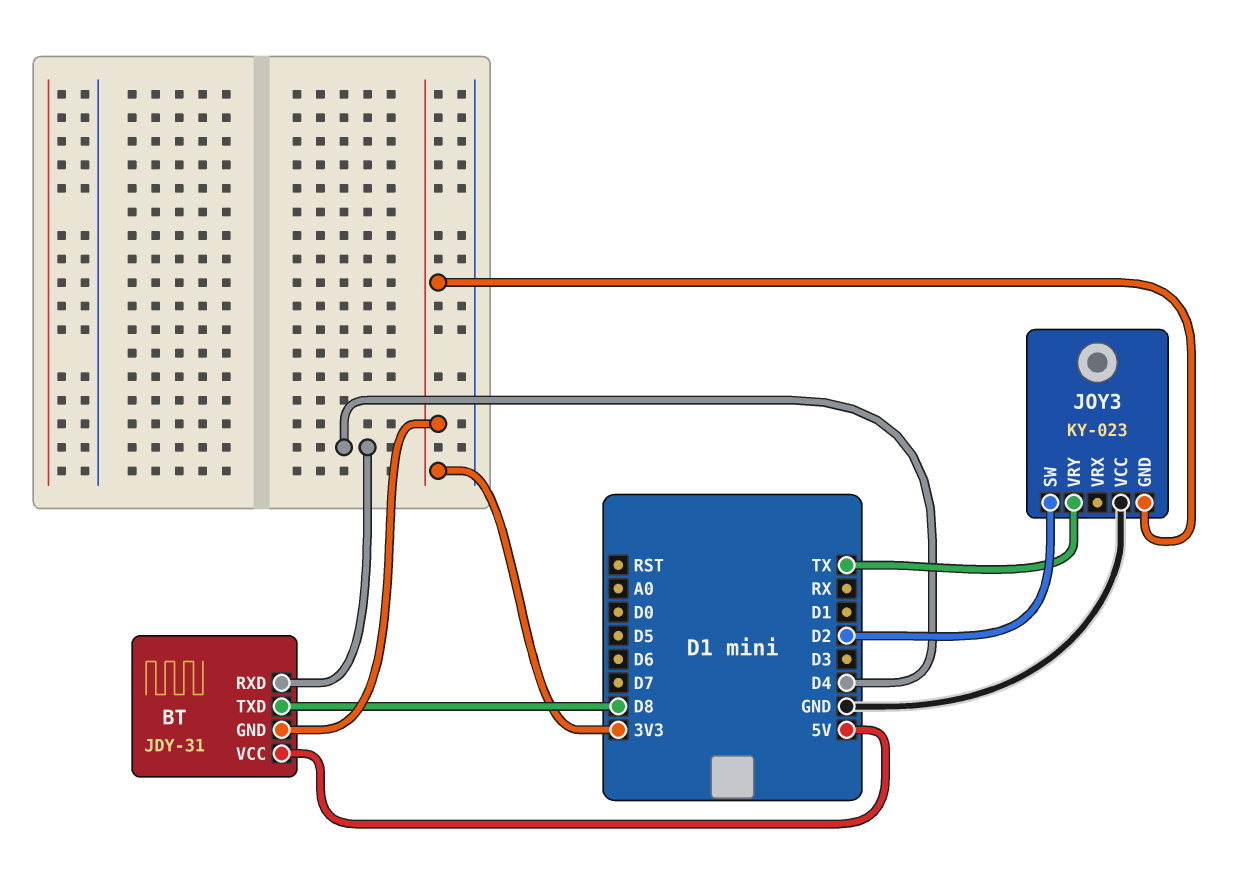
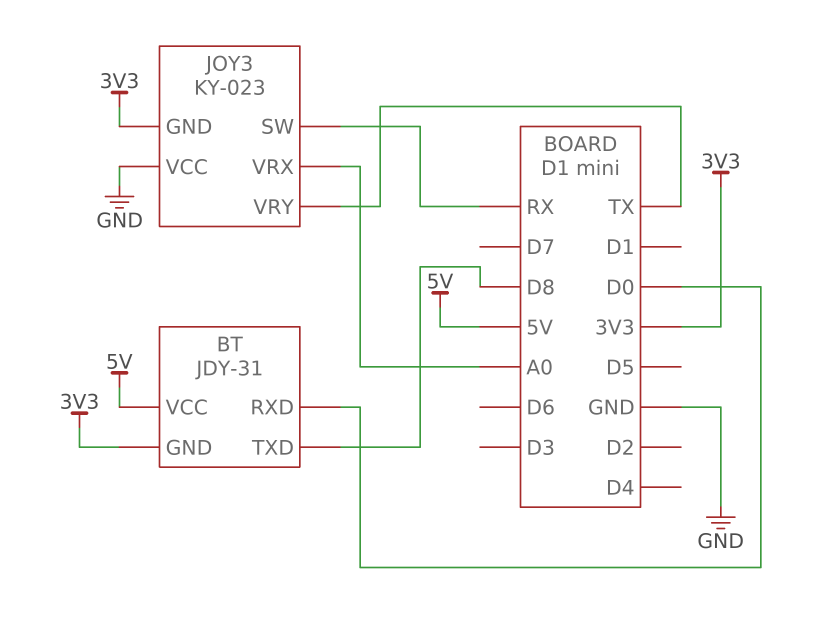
BT pin RXD: D4 -> D0
JOY3 pin SW: D2 -> RX
JOY3 pin VRX: none -> A0

